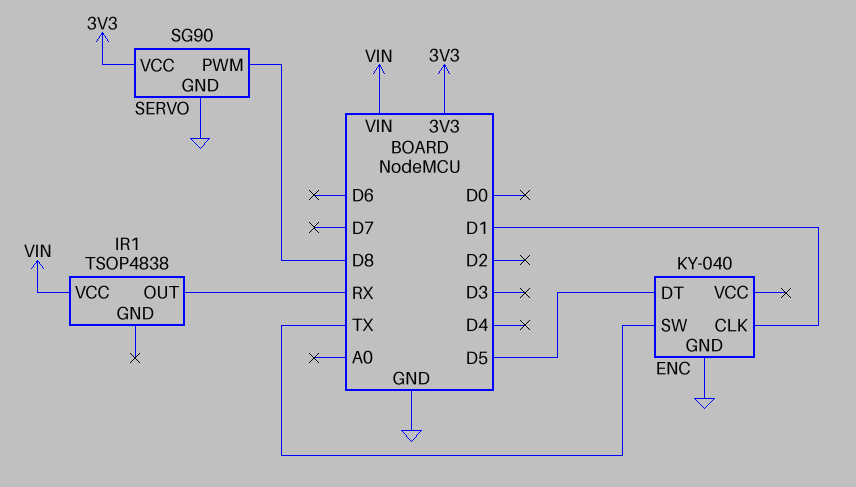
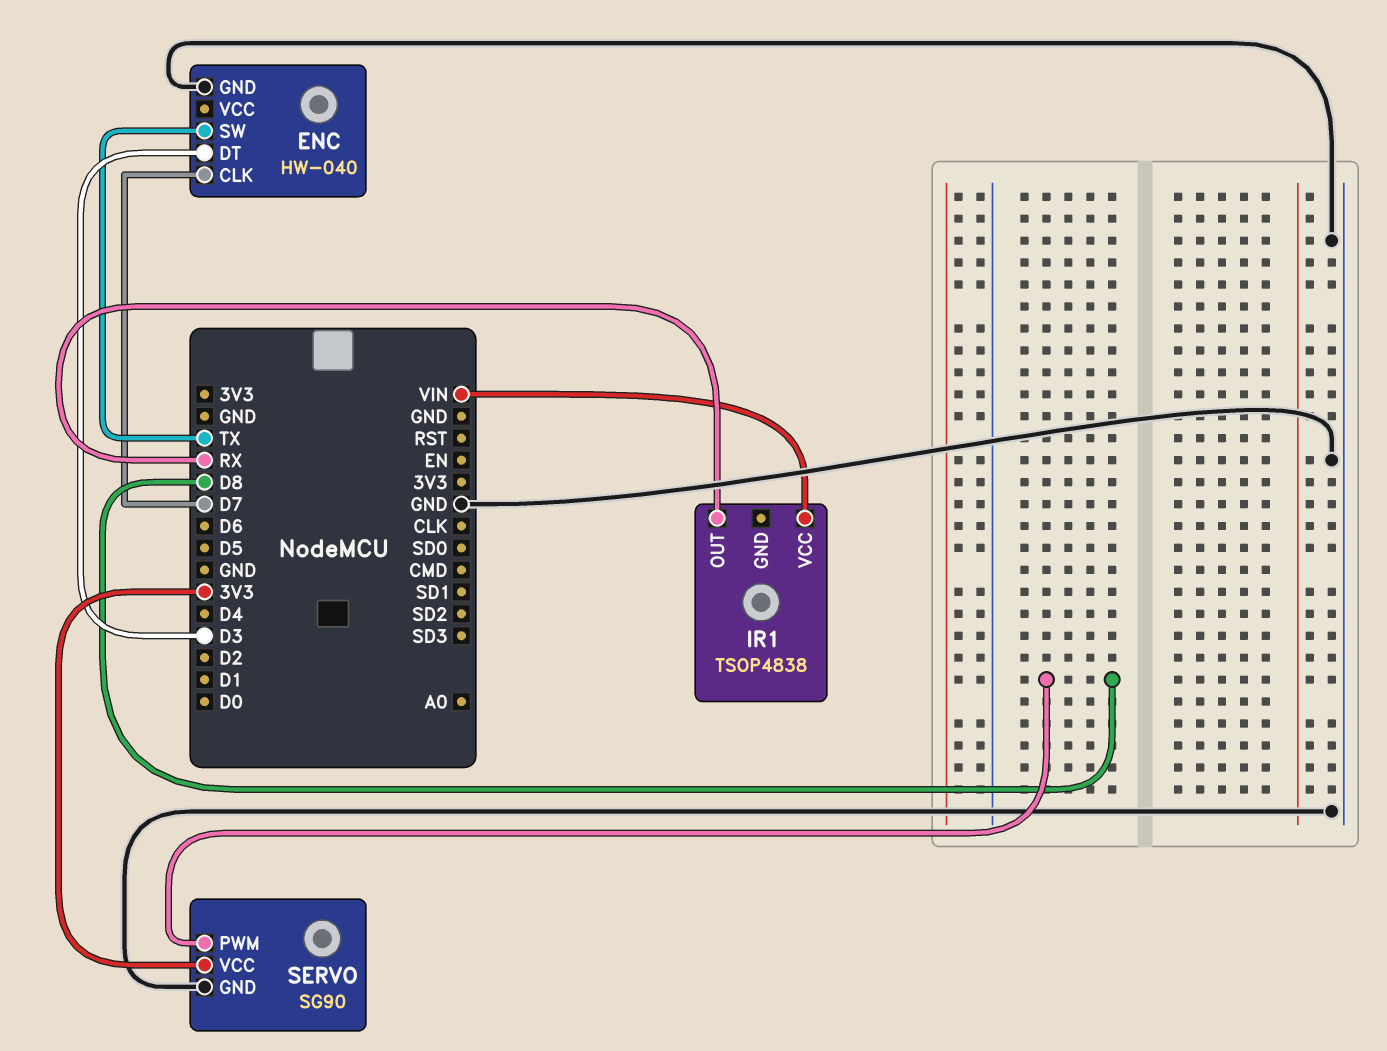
ENC: KY-040 -> HW-040
ENC pin CLK: D1 -> D7
ENC pin DT: D5 -> D3

